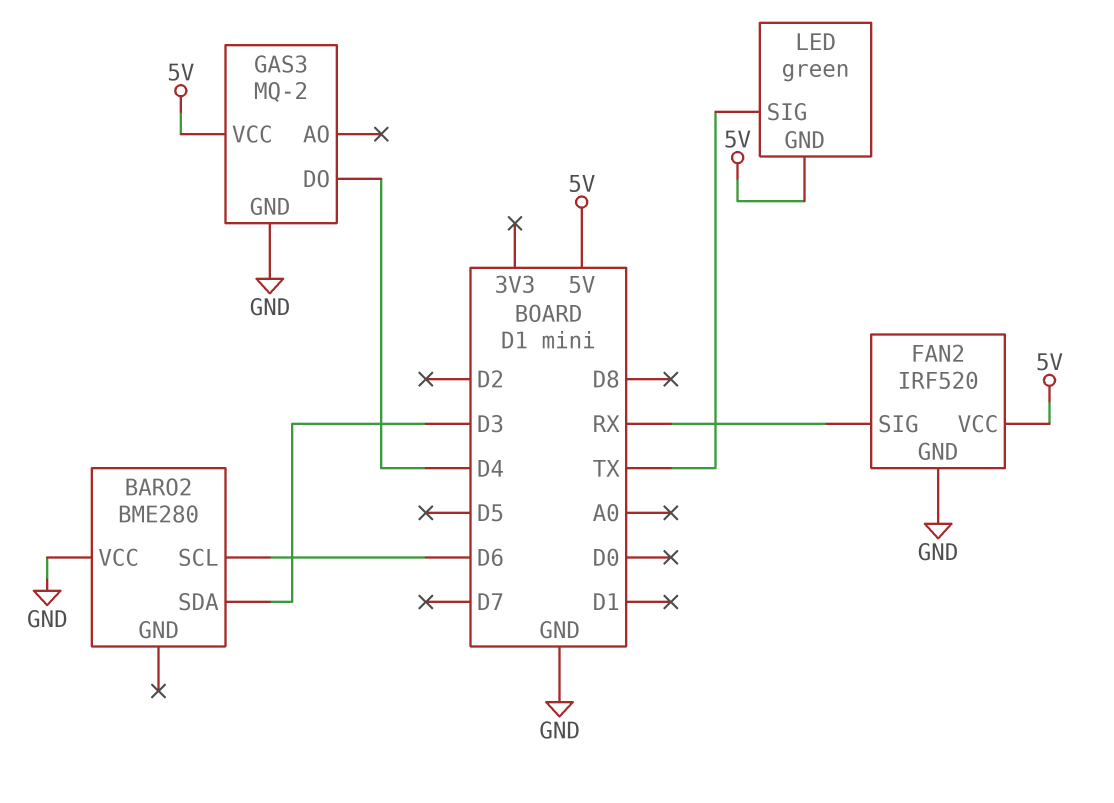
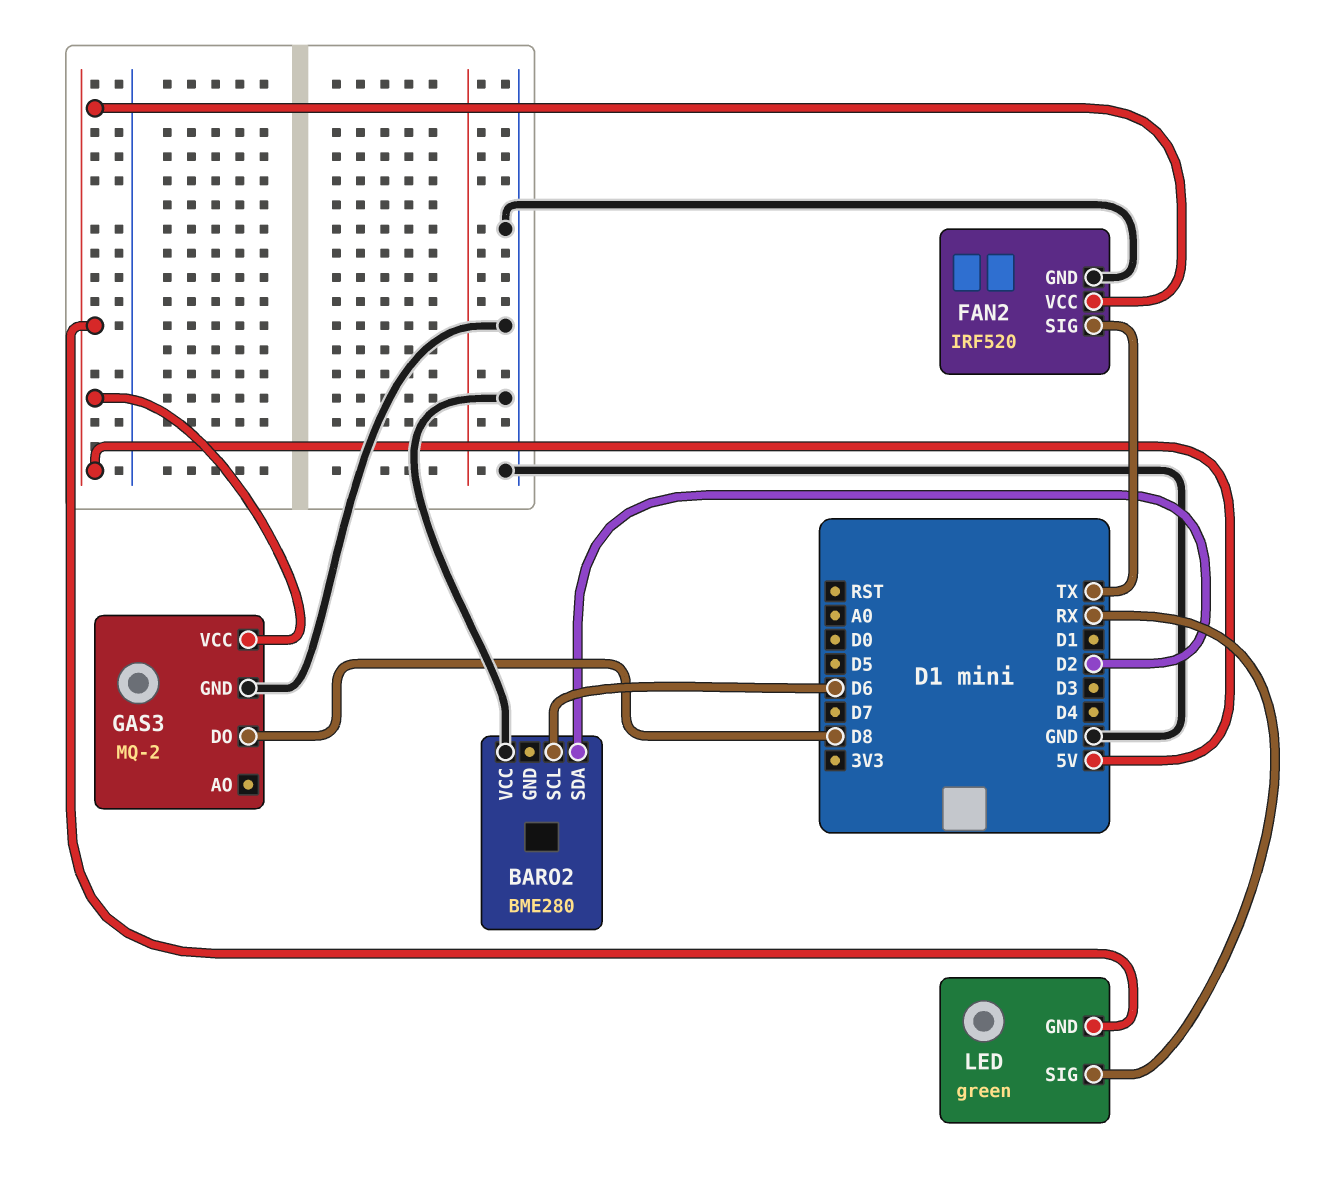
BARO2 pin SDA: D3 -> D2
FAN2 pin SIG: RX -> TX
GAS3 pin DO: D4 -> D8
LED pin SIG: TX -> RX

